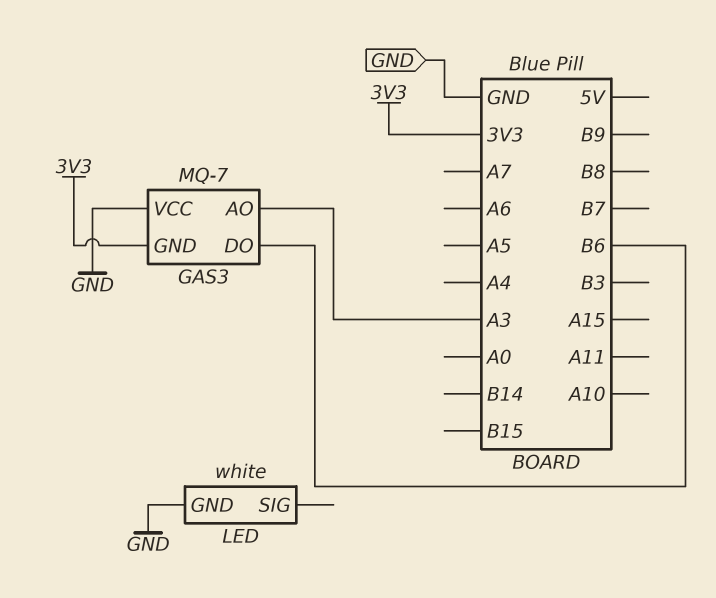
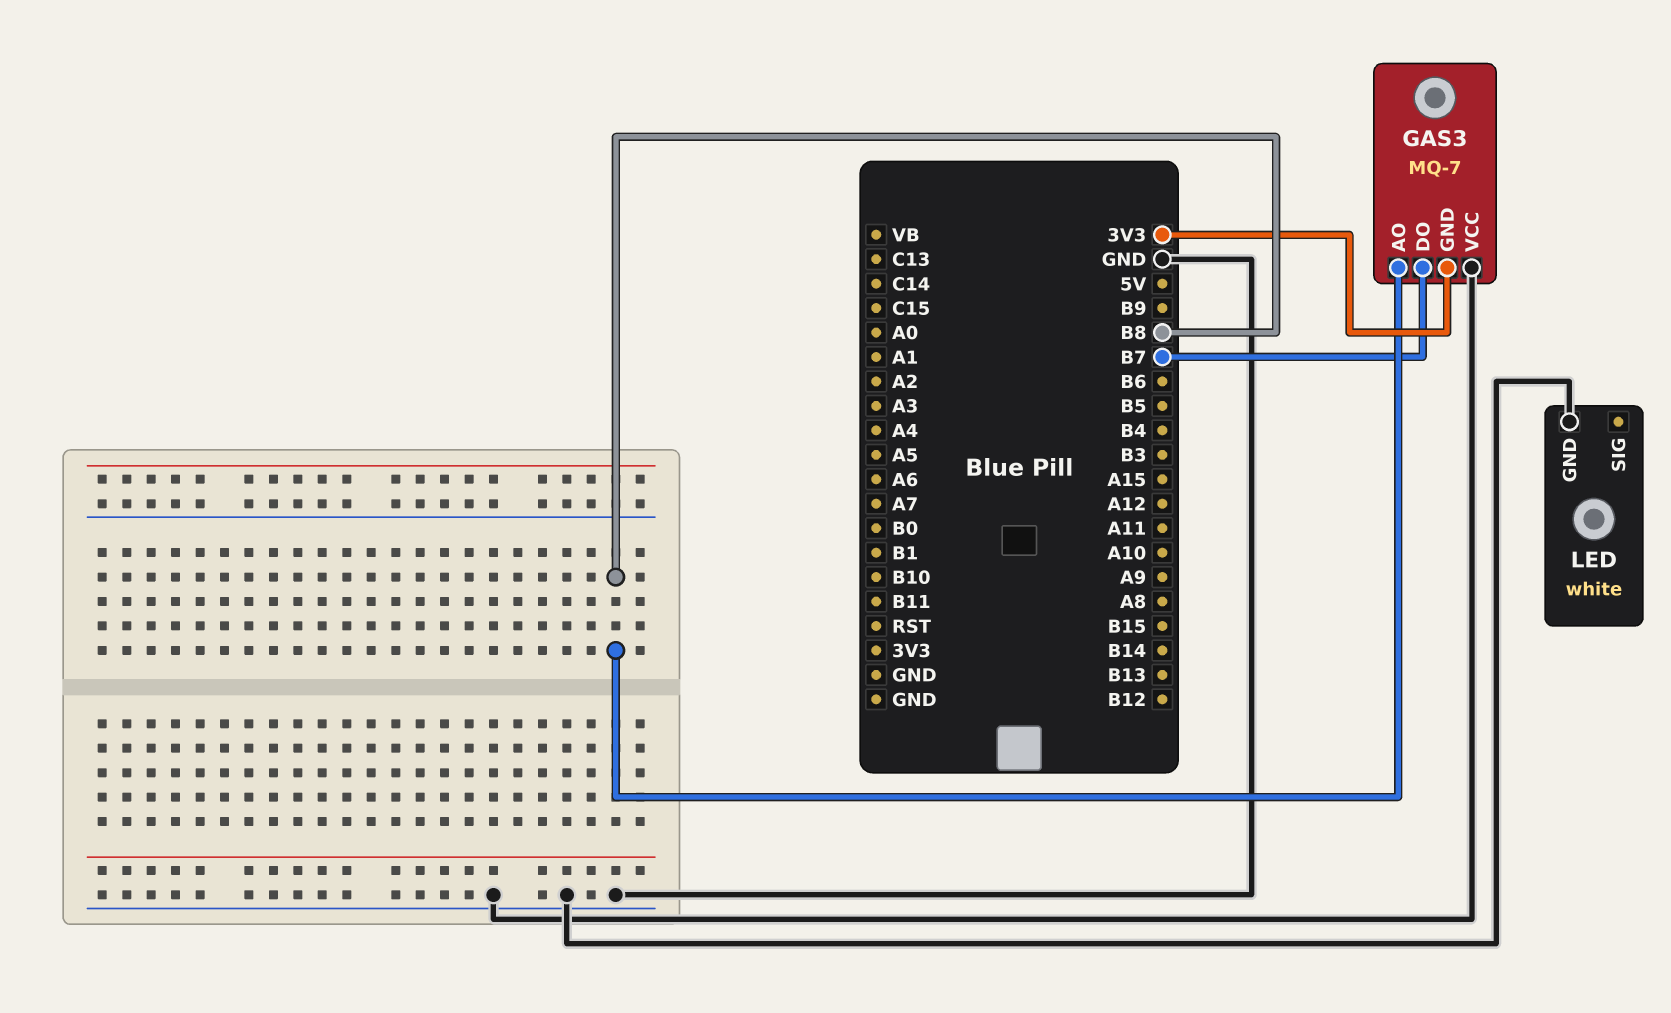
GAS3 pin AO: A3 -> B8
GAS3 pin DO: B6 -> B7

